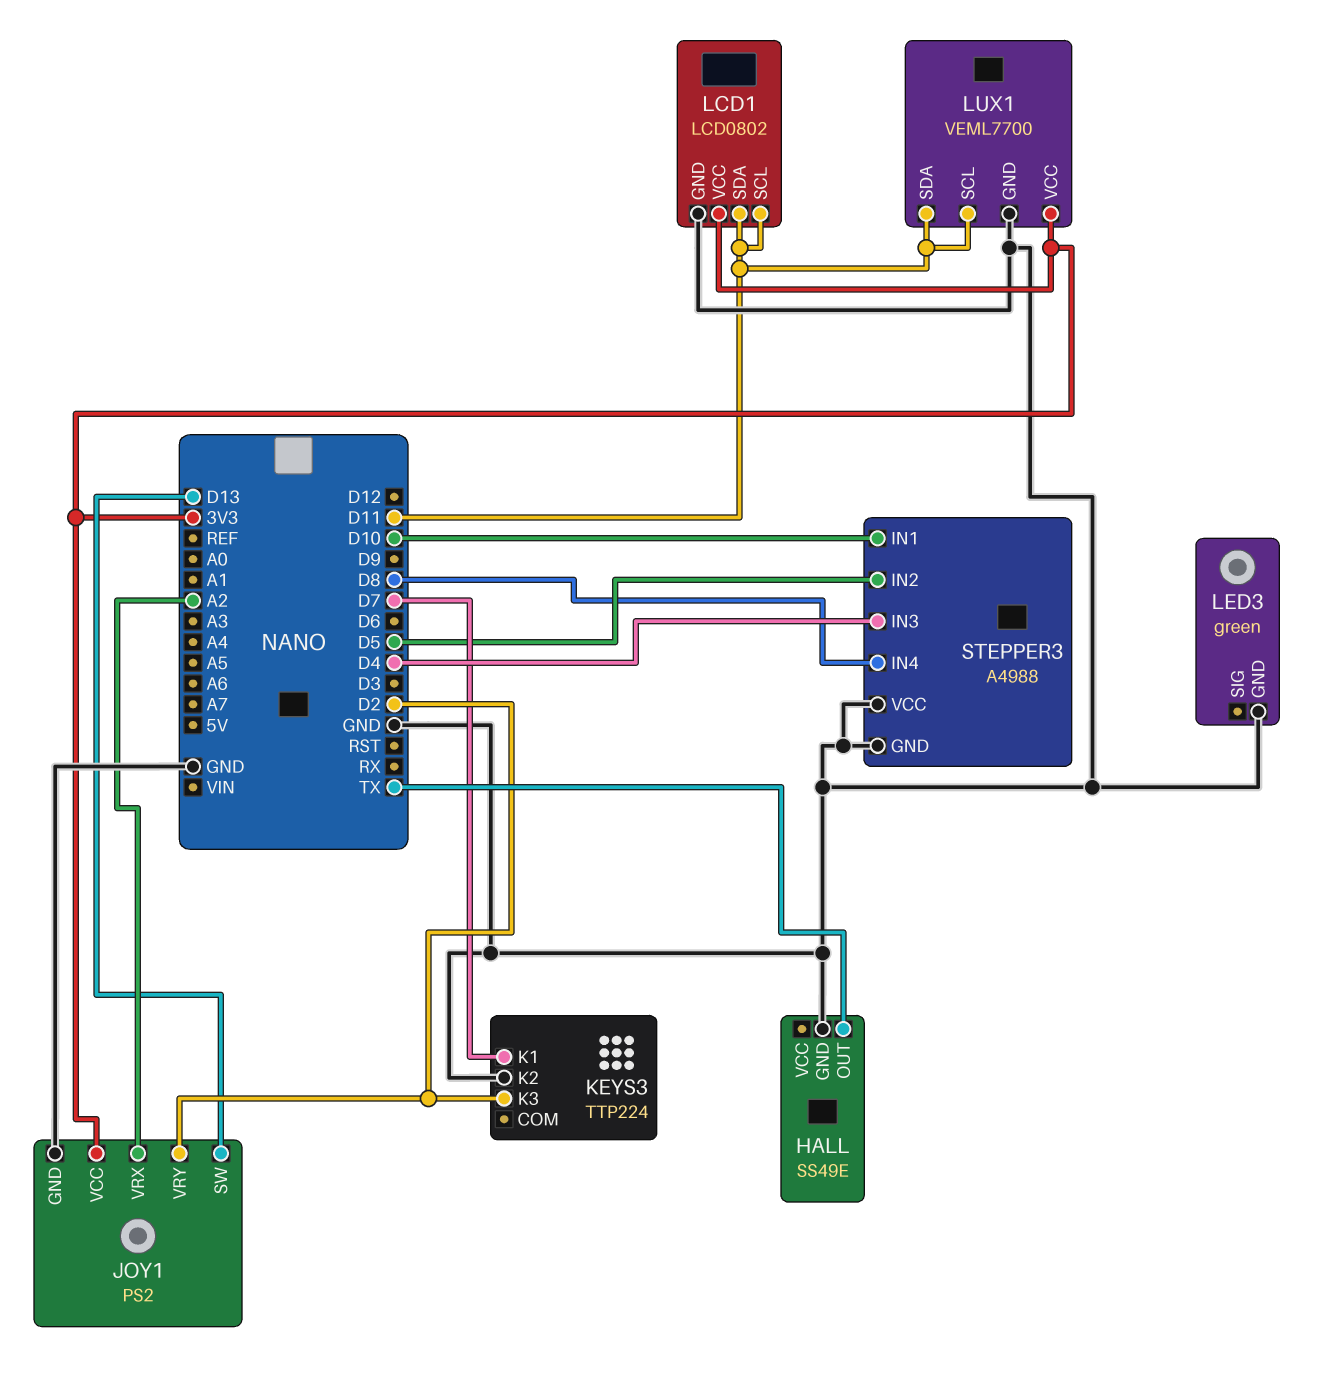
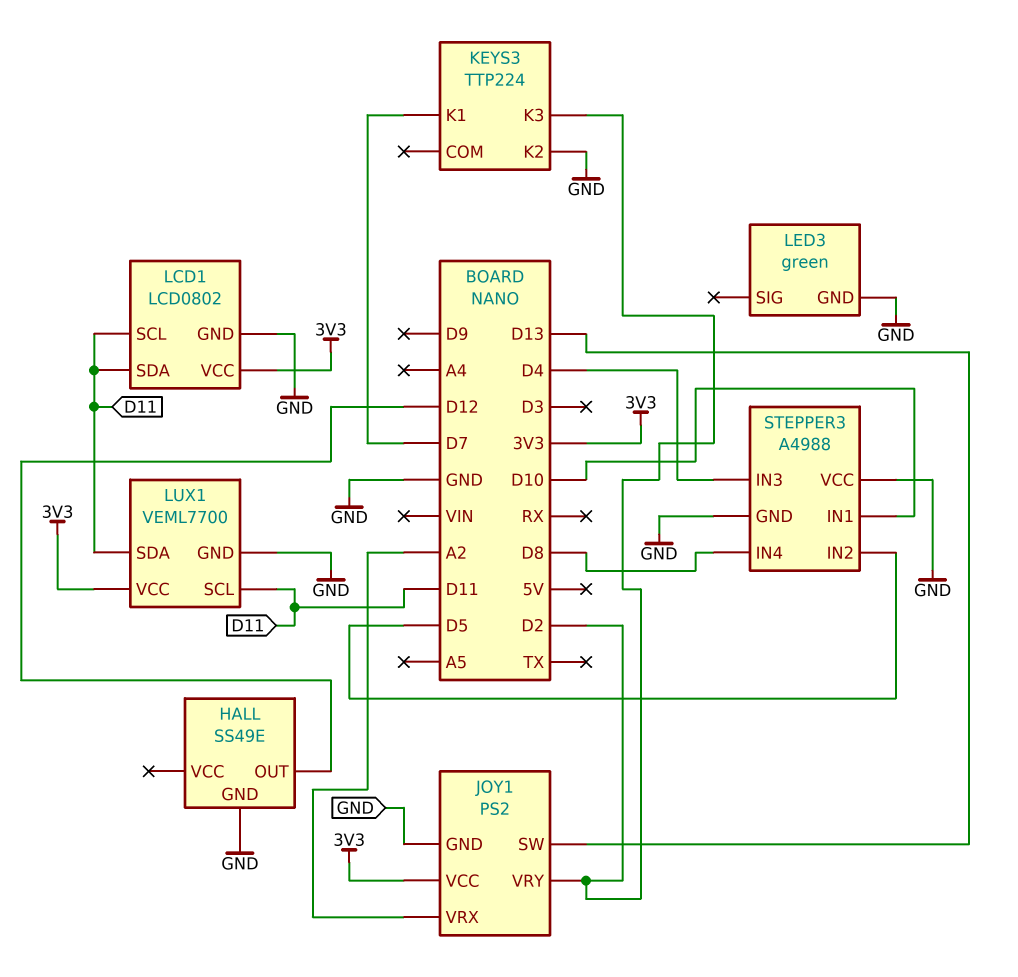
HALL pin OUT: TX -> D12

